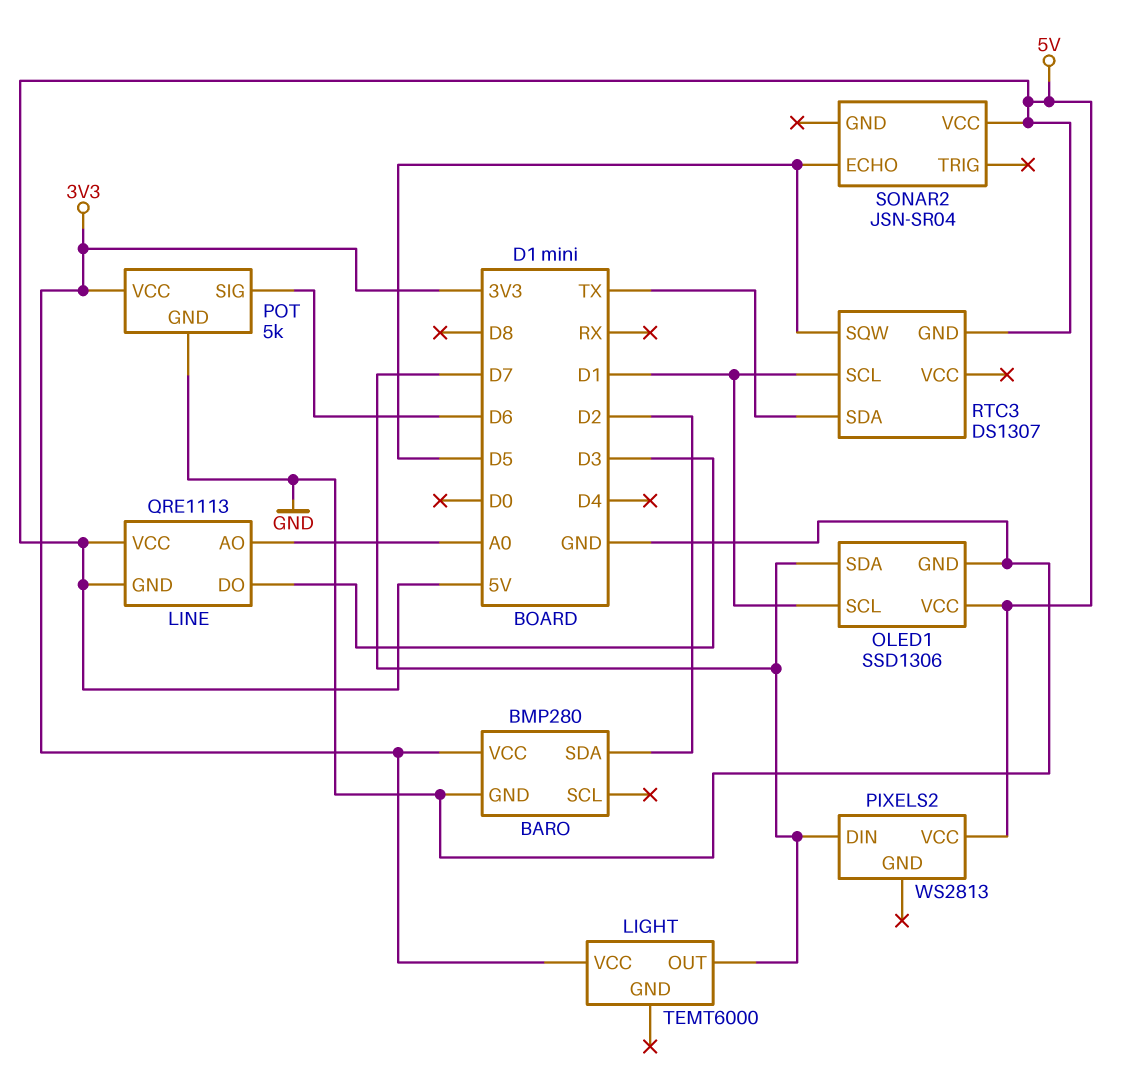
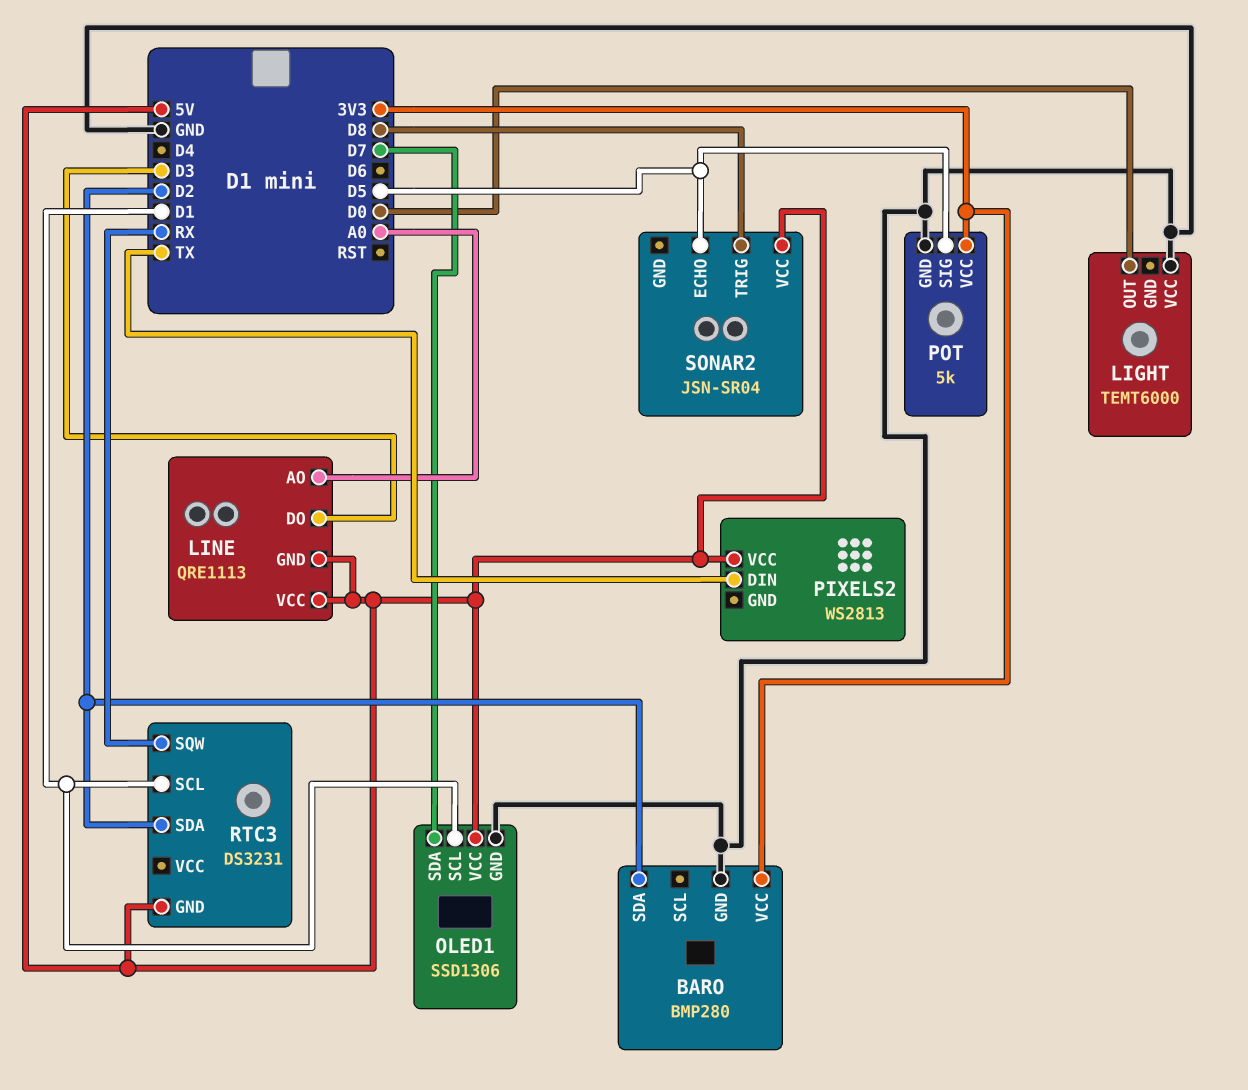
LIGHT pin OUT: D7 -> D0
LIGHT pin VCC: 3V3 -> GND
PIXELS2 pin DIN: D7 -> TX
POT pin SIG: D6 -> D5
RTC3: DS1307 -> DS3231
RTC3 pin SDA: TX -> D2
RTC3 pin SQW: D5 -> RX
SONAR2 pin TRIG: none -> D8

